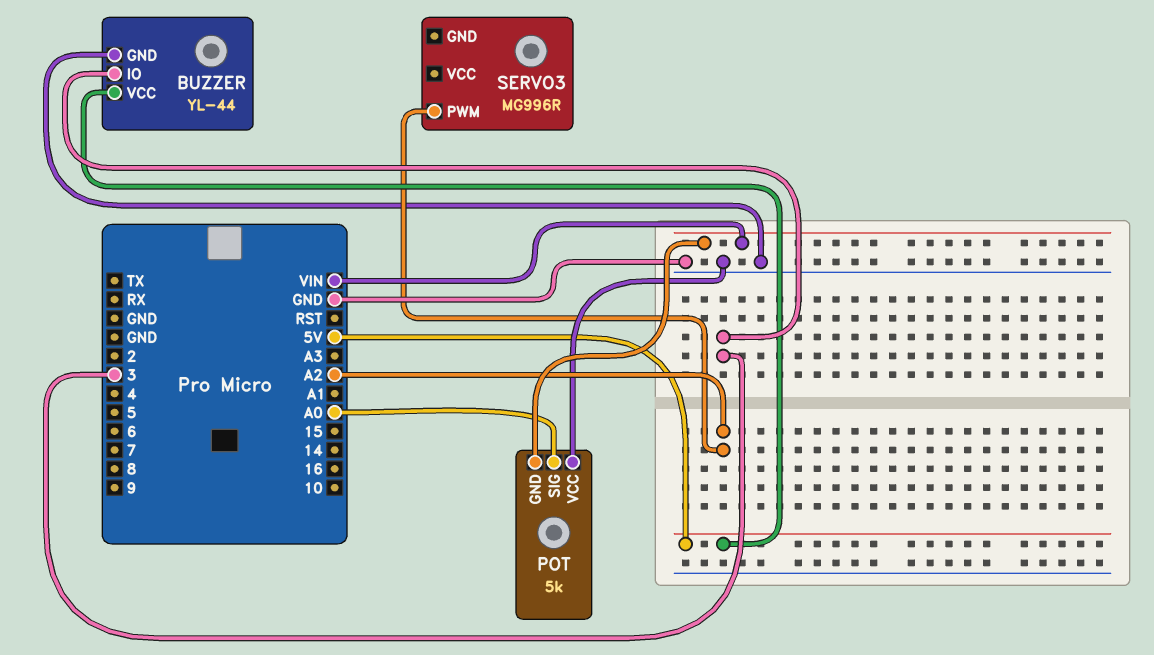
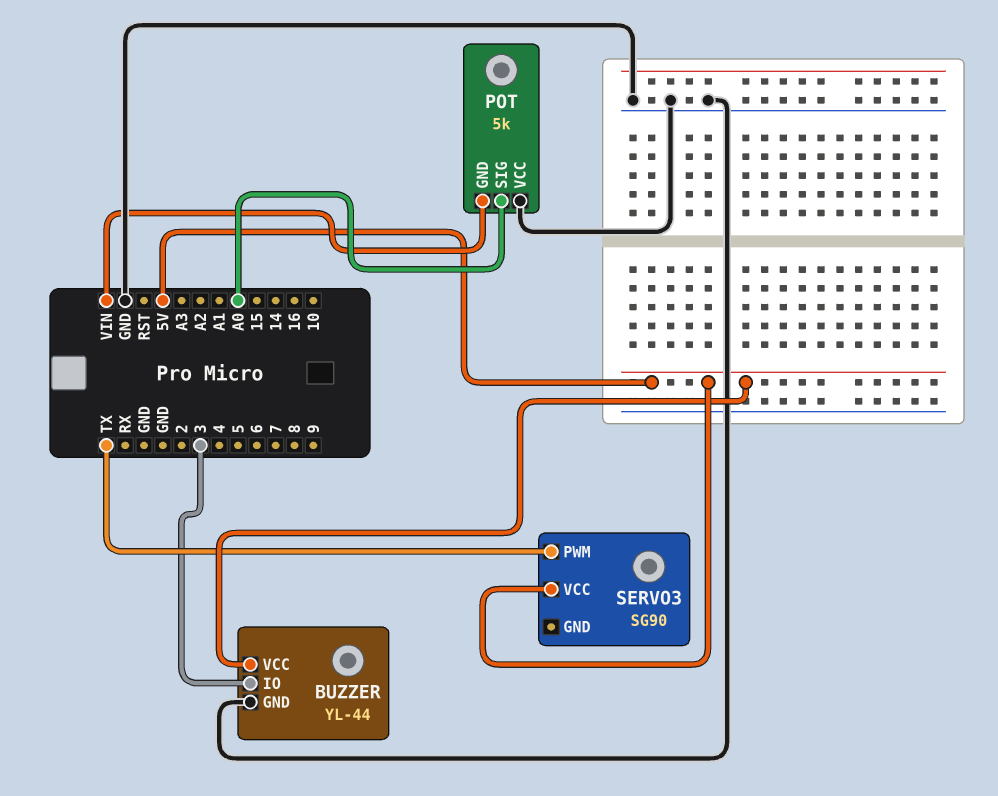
SERVO3: MG996R -> SG90
SERVO3 pin PWM: A2 -> TX
SERVO3 pin VCC: none -> 5V

